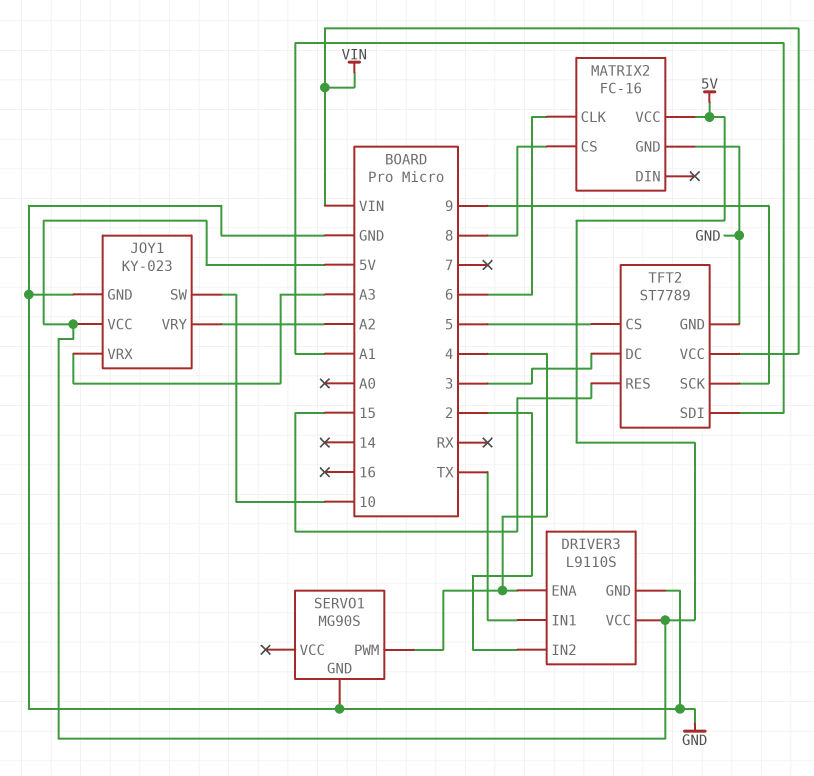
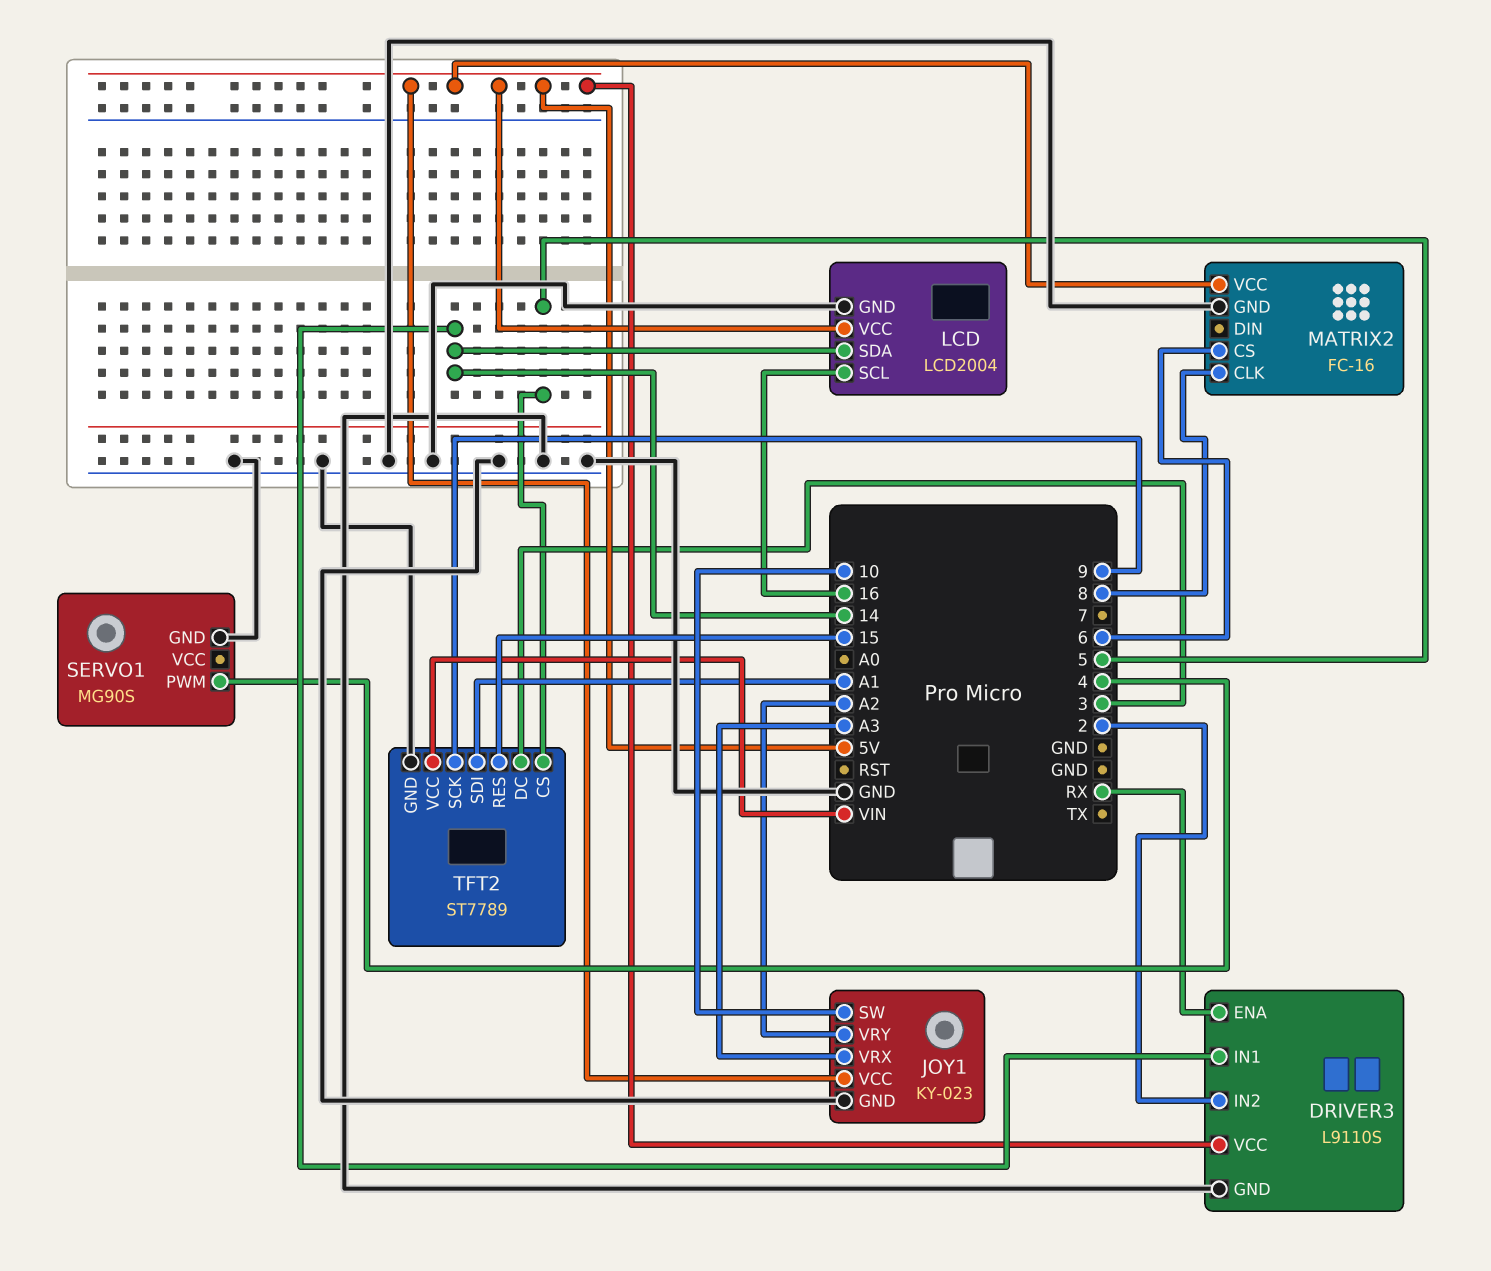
DRIVER3 pin ENA: 4 -> RX
DRIVER3 pin IN1: TX -> 14
LCD: none -> LCD2004
LCD pin GND: none -> GND
LCD pin SCL: none -> 16
LCD pin SDA: none -> 14
LCD pin VCC: none -> 5V
MATRIX2 pin CLK: 6 -> 8
MATRIX2 pin CS: 8 -> 6

